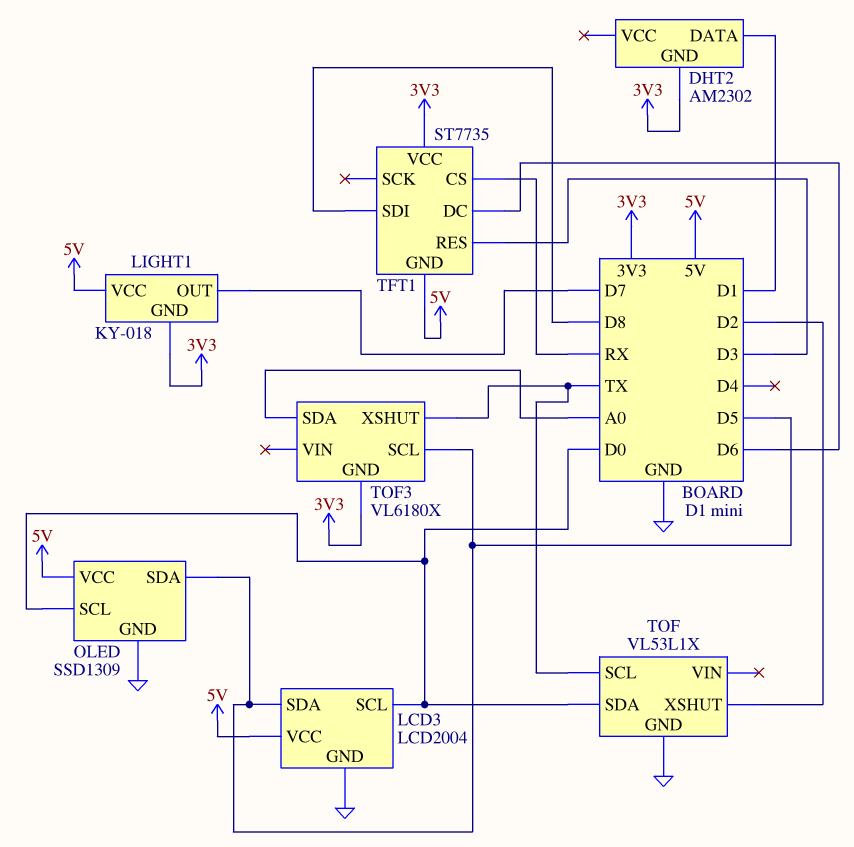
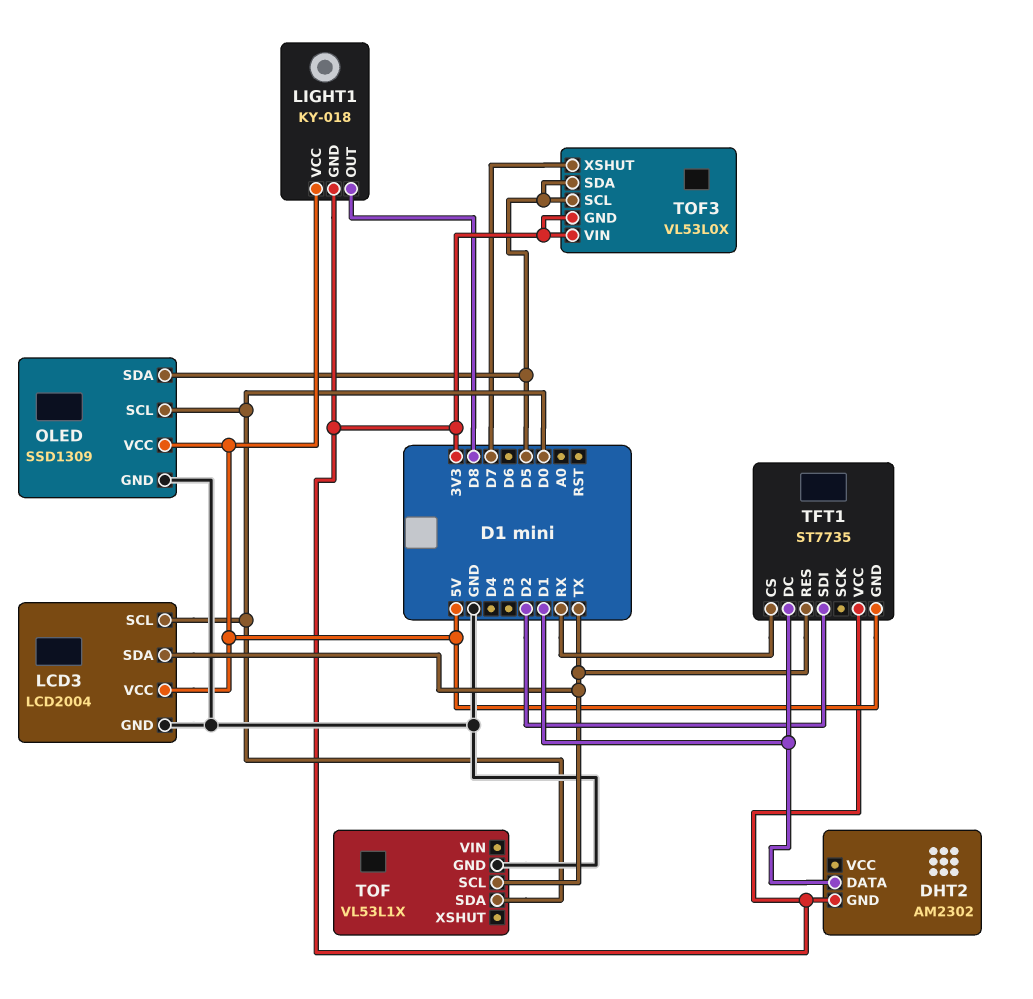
LCD3 pin SDA: D5 -> TX
LIGHT1 pin OUT: D7 -> D8
TFT1 pin DC: D6 -> D1
TFT1 pin RES: D3 -> TX
TFT1 pin SDI: D8 -> D2
TOF pin XSHUT: D2 -> none
TOF3: VL6180X -> VL53L0X
TOF3 pin SDA: A0 -> D5
TOF3 pin VIN: none -> 3V3
TOF3 pin XSHUT: TX -> D7

